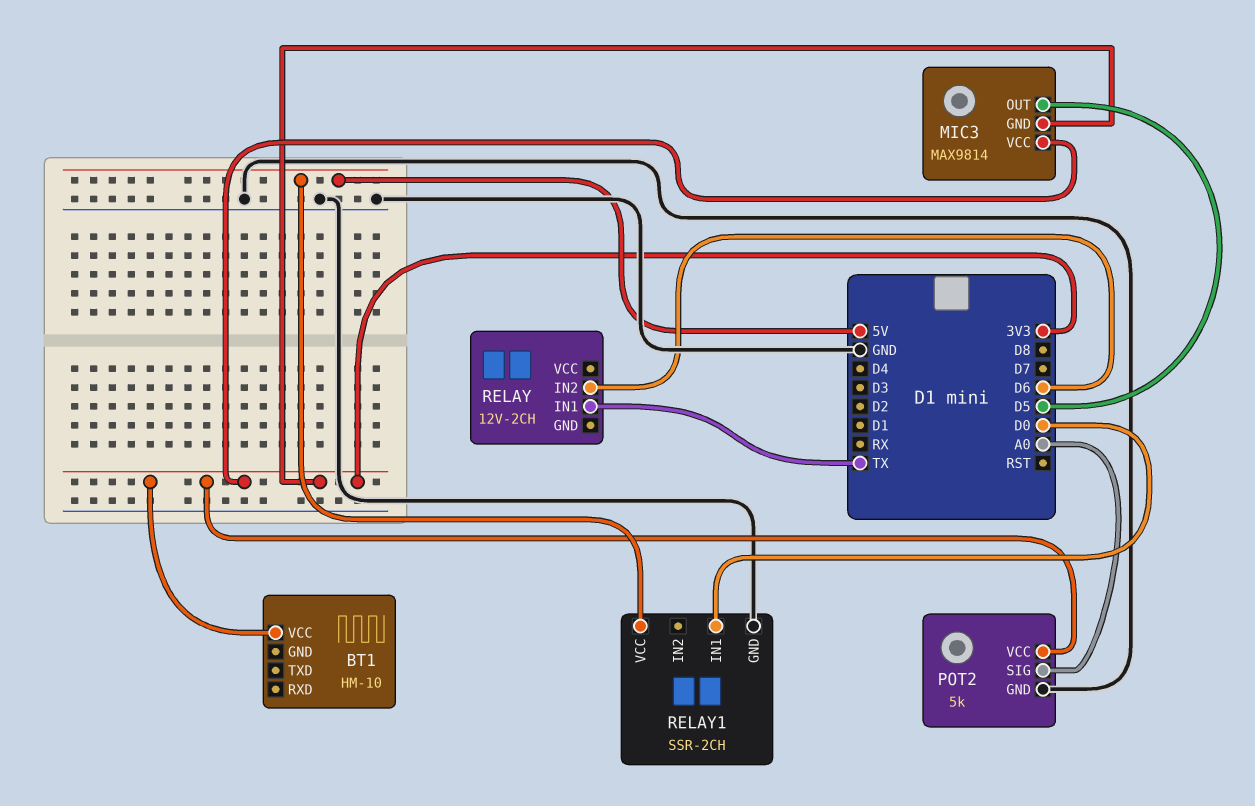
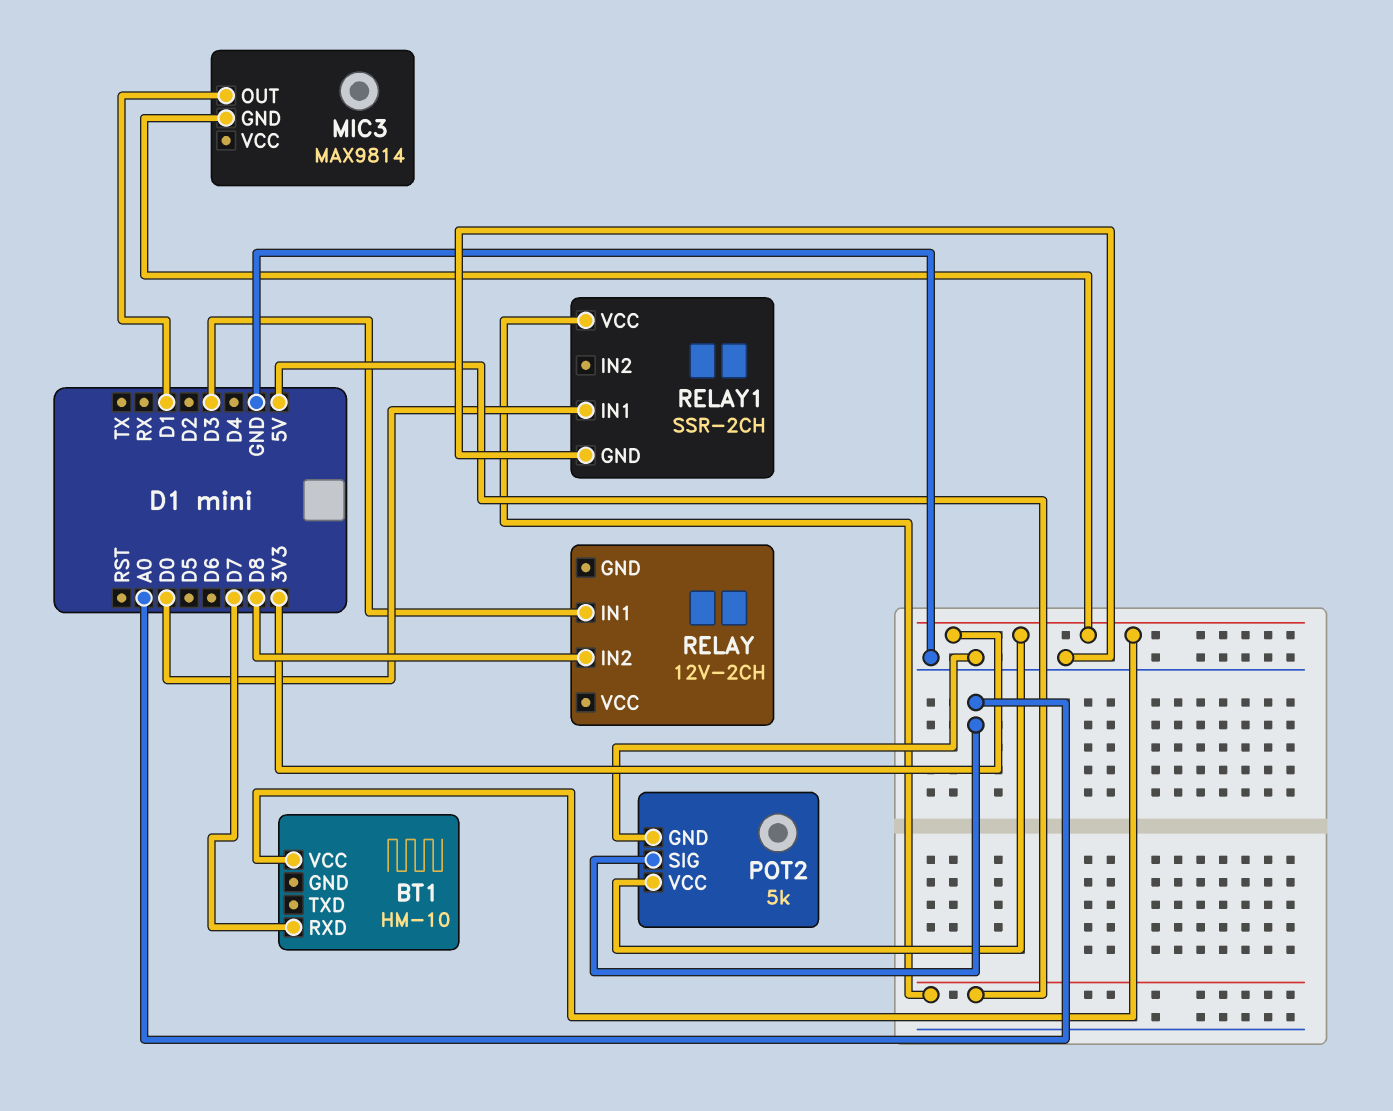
BT1 pin RXD: none -> D7
MIC3 pin OUT: D5 -> D1
MIC3 pin VCC: 3V3 -> none
RELAY pin IN1: TX -> D3
RELAY pin IN2: D6 -> D8

